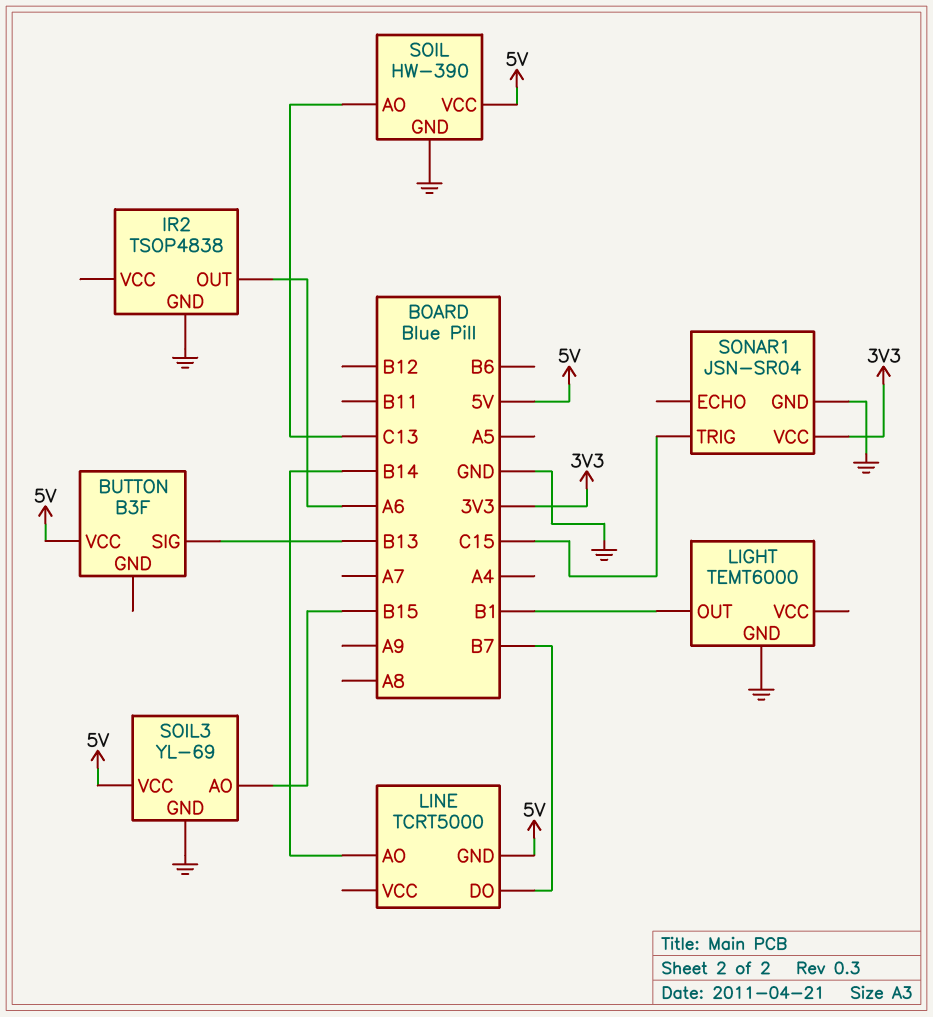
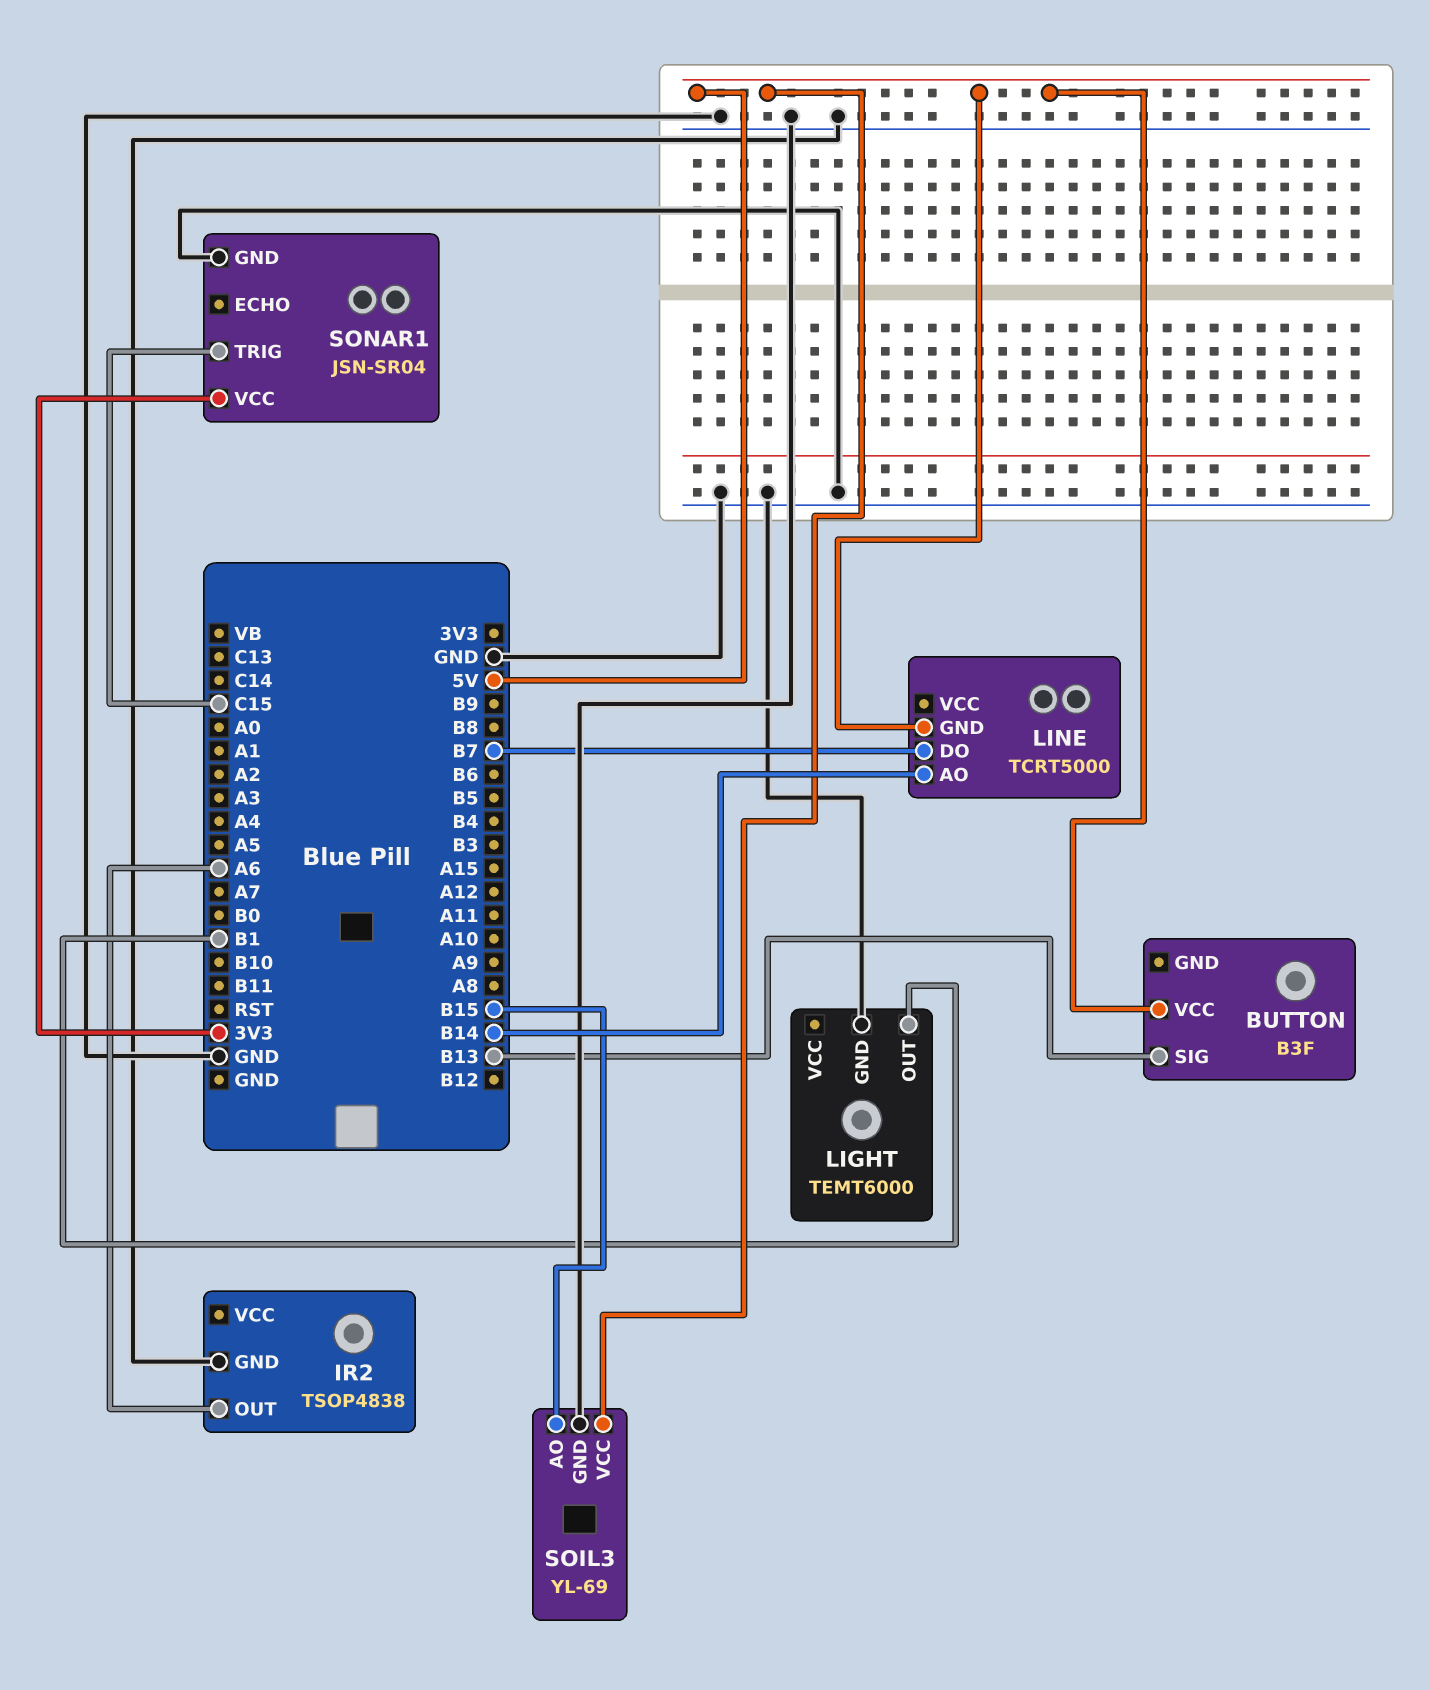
SOIL: HW-390 -> none
SOIL pin AO: C13 -> none
SOIL pin GND: GND -> none
SOIL pin VCC: 5V -> none

